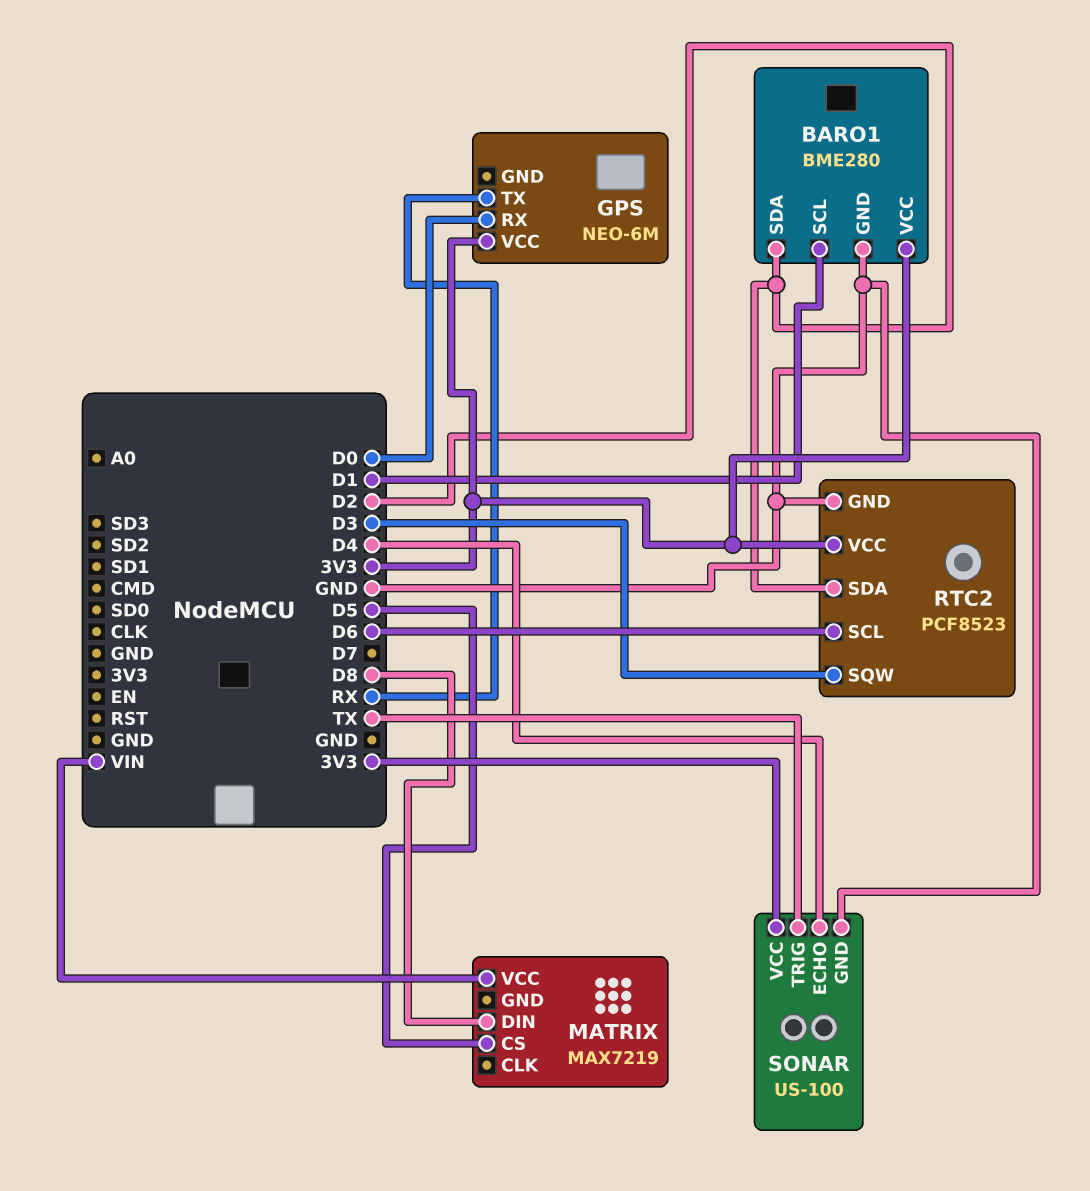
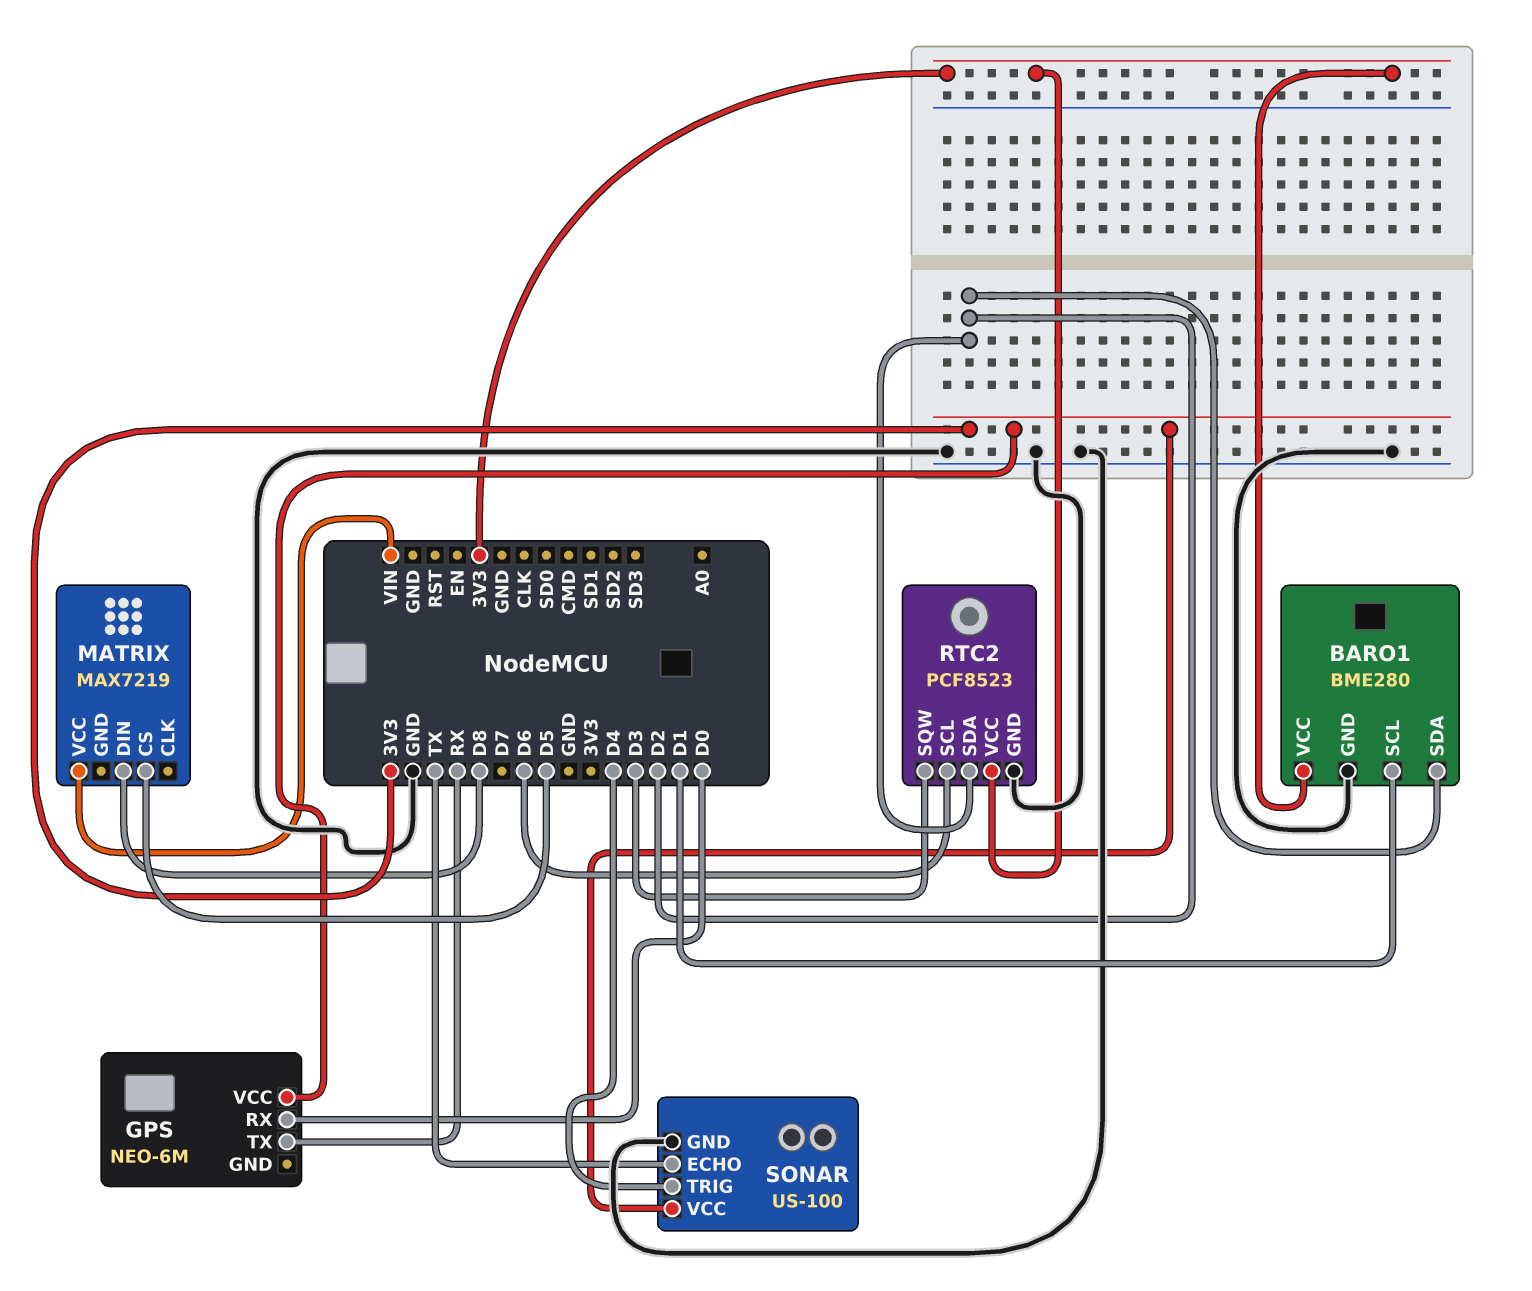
SONAR pin ECHO: D4 -> TX
SONAR pin TRIG: TX -> D4

